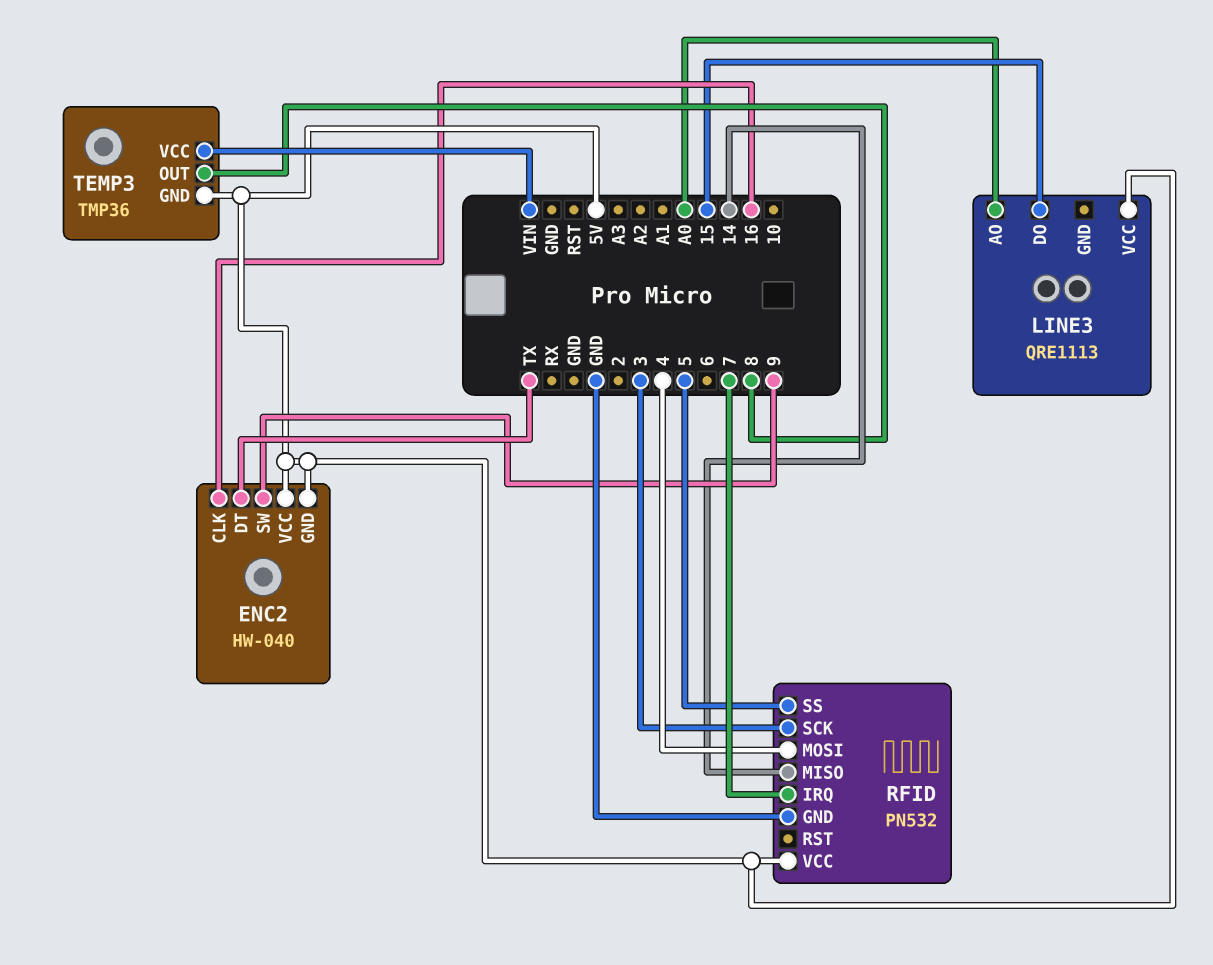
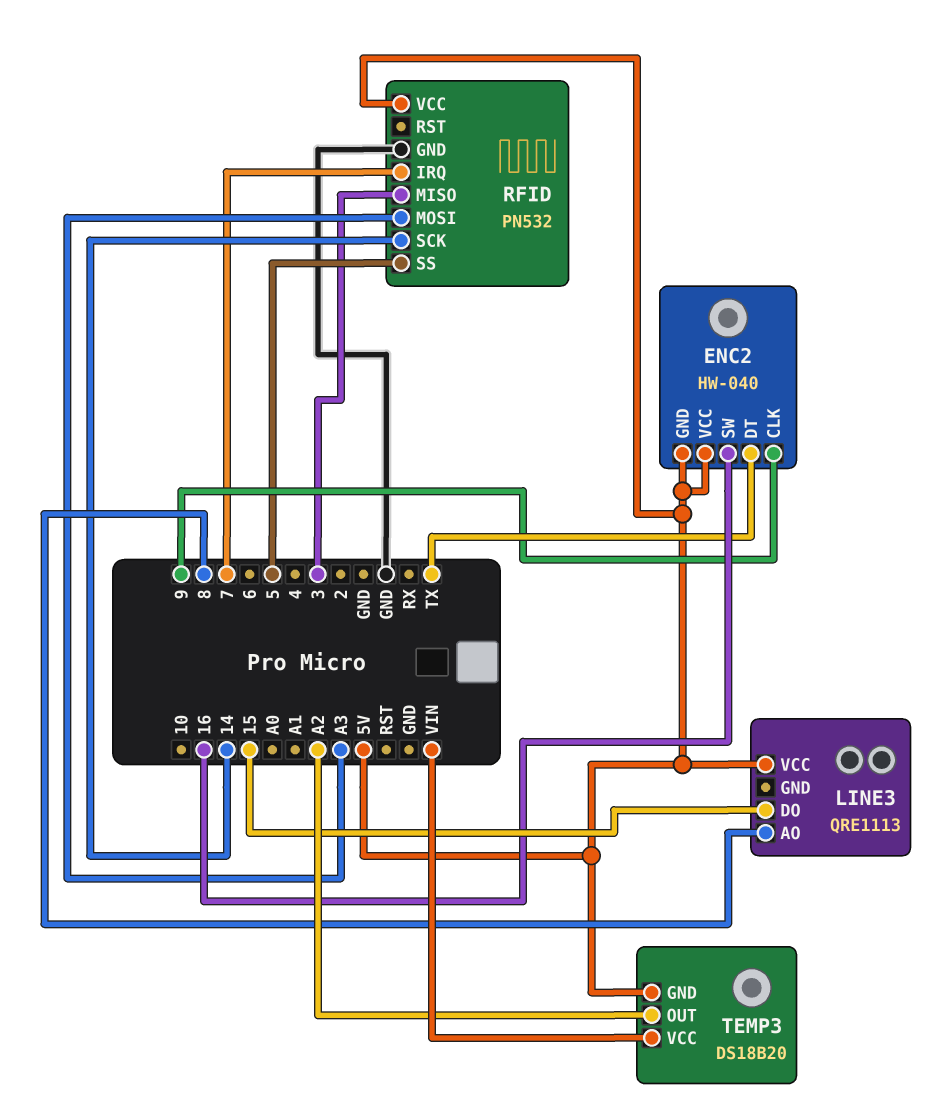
ENC2 pin CLK: 16 -> 9
ENC2 pin SW: 9 -> 16
LINE3 pin AO: A0 -> 8
RFID pin MISO: 14 -> 3
RFID pin MOSI: 4 -> A3
RFID pin SCK: 3 -> 14
TEMP3: TMP36 -> DS18B20
TEMP3 pin OUT: 8 -> A2

